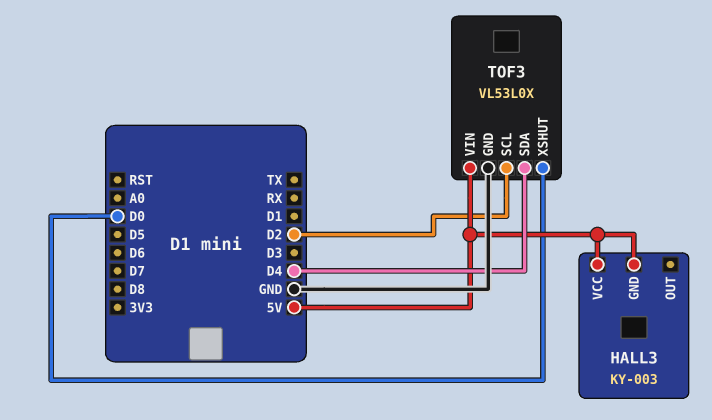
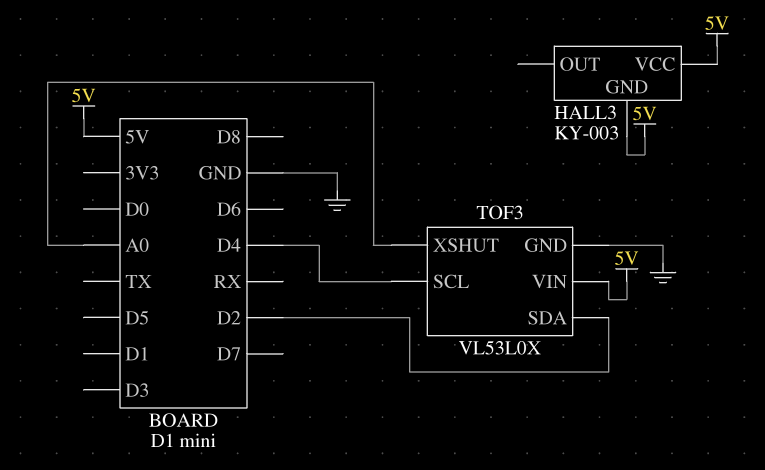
TOF3 pin SCL: D2 -> D4
TOF3 pin SDA: D4 -> D2
TOF3 pin XSHUT: D0 -> A0

